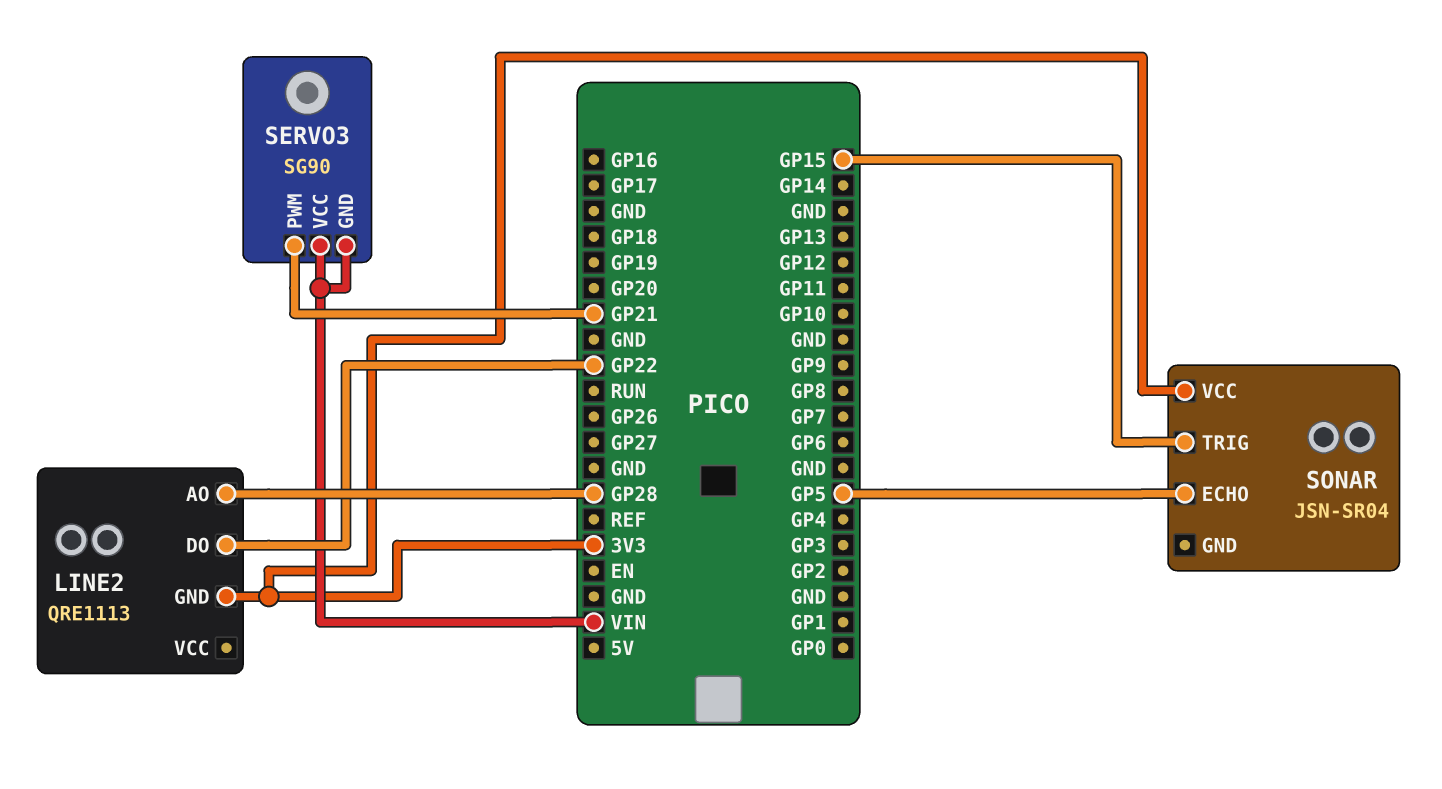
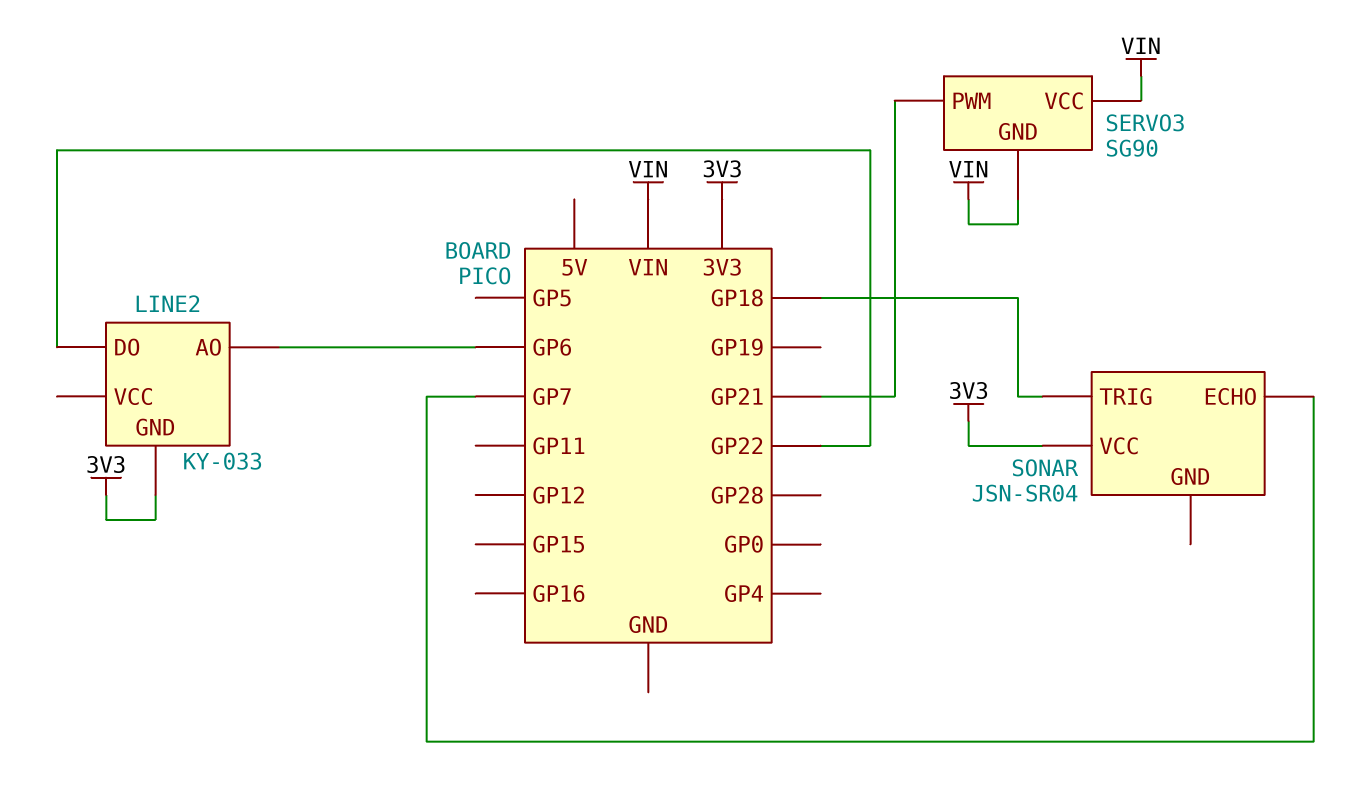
LINE2: QRE1113 -> KY-033
LINE2 pin AO: GP28 -> GP6
SONAR pin ECHO: GP5 -> GP7
SONAR pin TRIG: GP15 -> GP18

